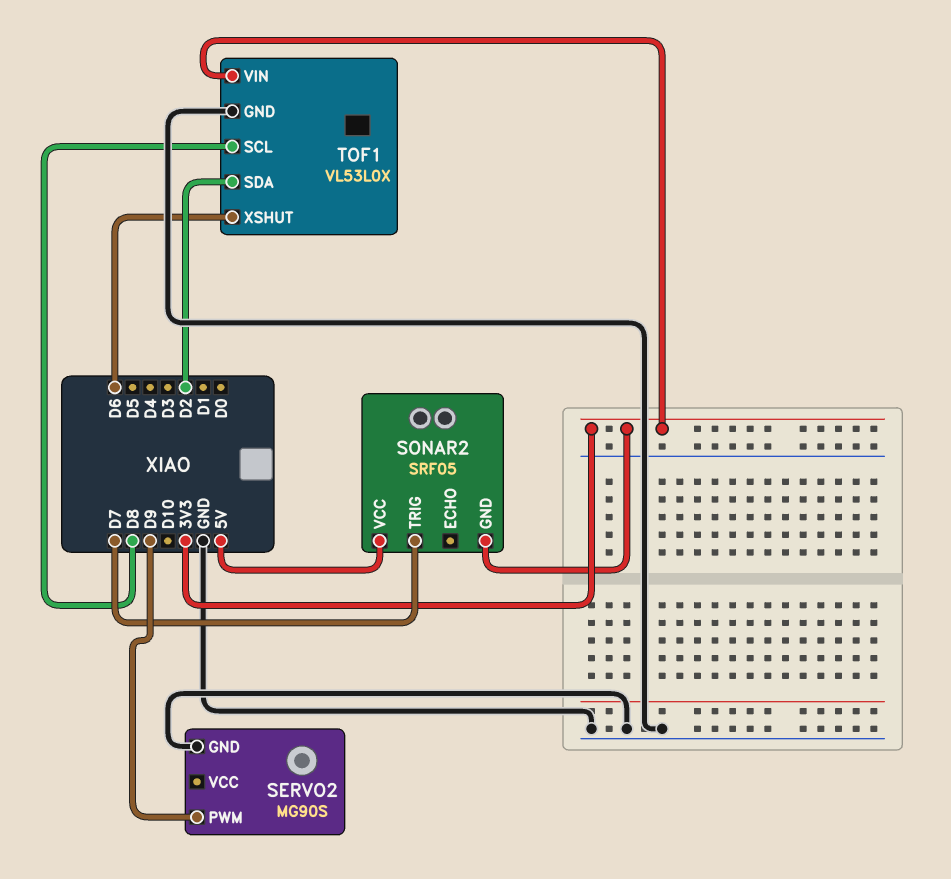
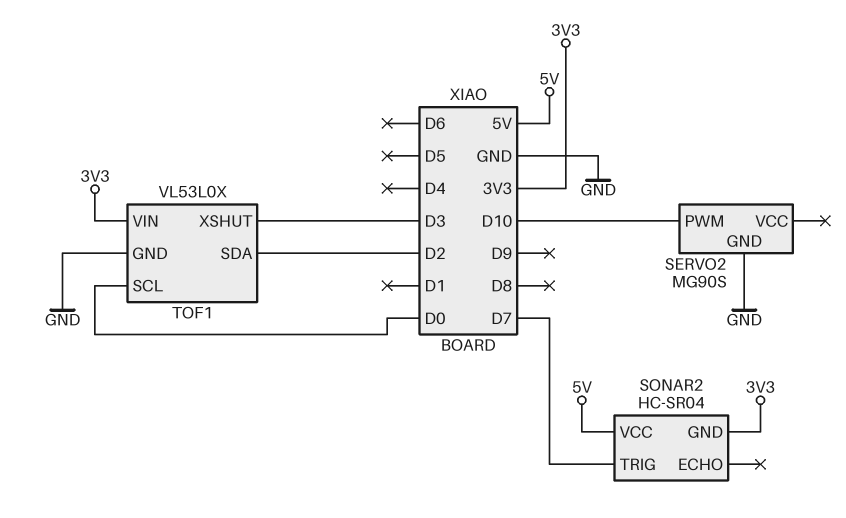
SERVO2 pin PWM: D9 -> D10
SONAR2: SRF05 -> HC-SR04
TOF1 pin SCL: D8 -> D0
TOF1 pin XSHUT: D6 -> D3

